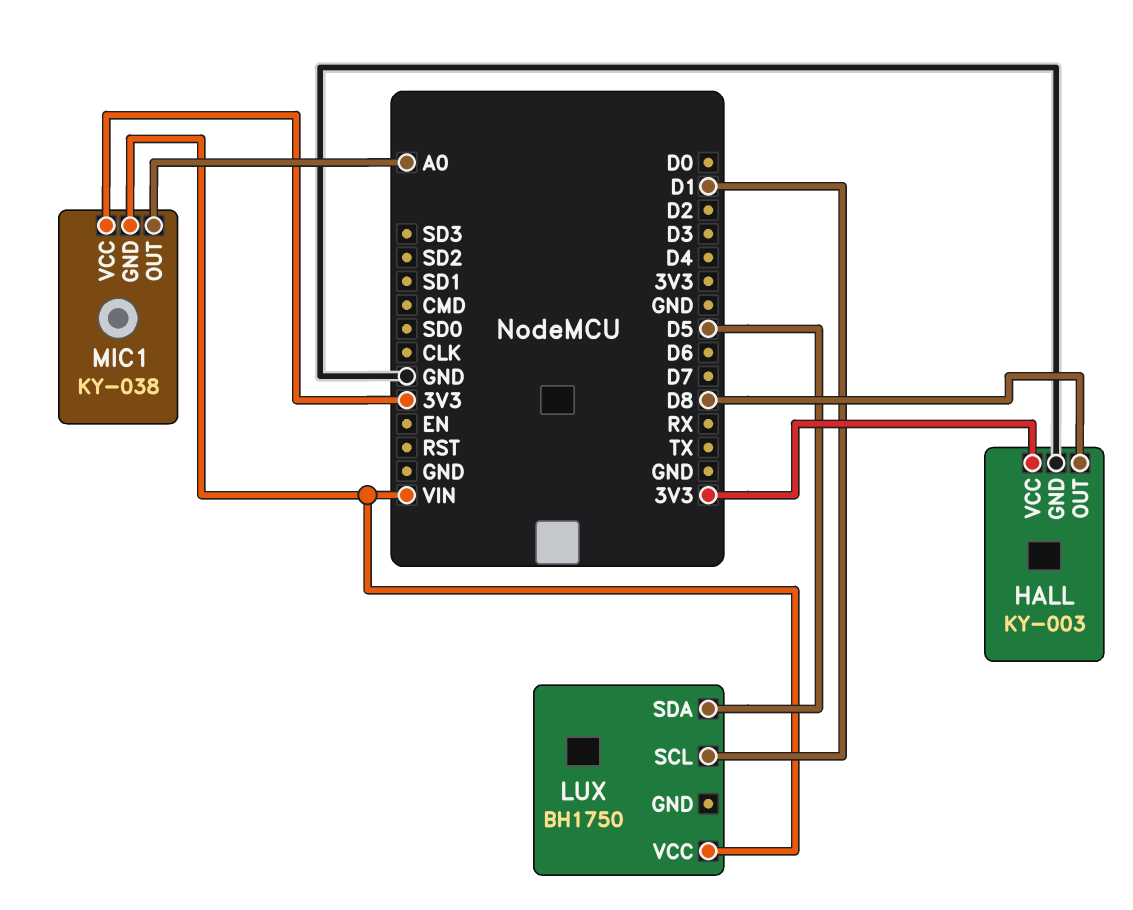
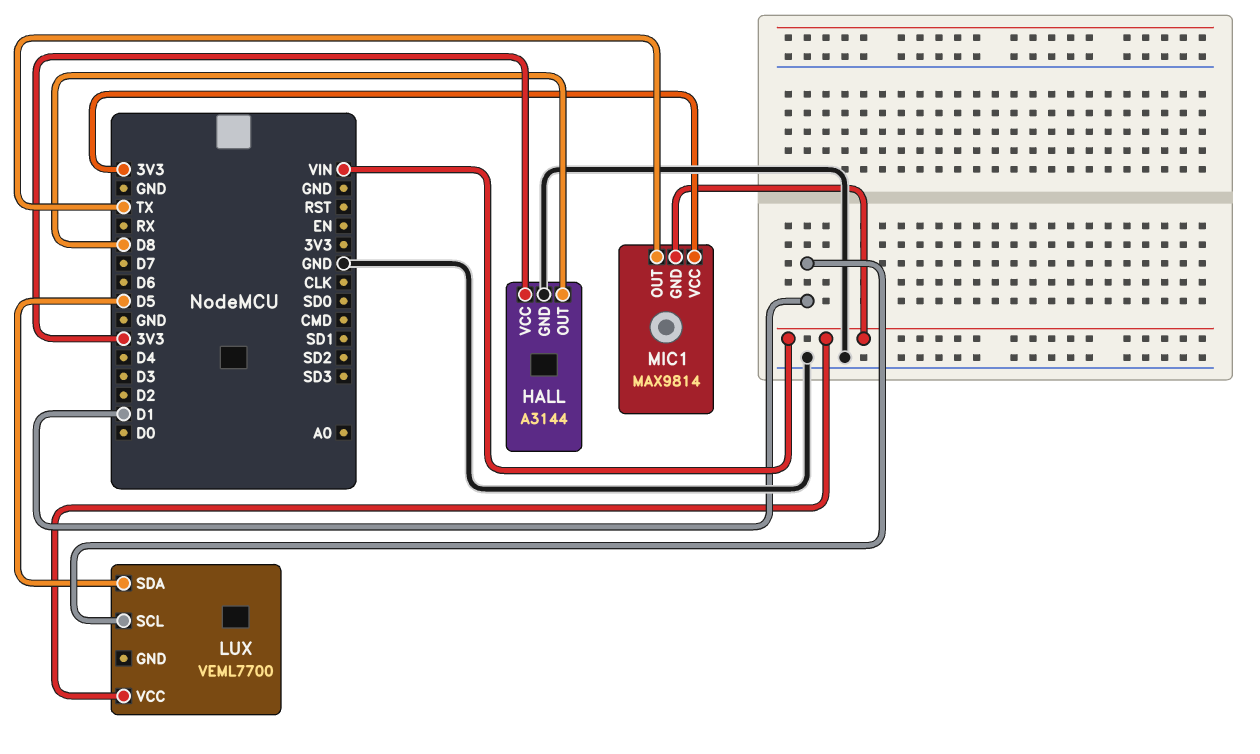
HALL: KY-003 -> A3144
LUX: BH1750 -> VEML7700
MIC1: KY-038 -> MAX9814
MIC1 pin OUT: A0 -> TX

